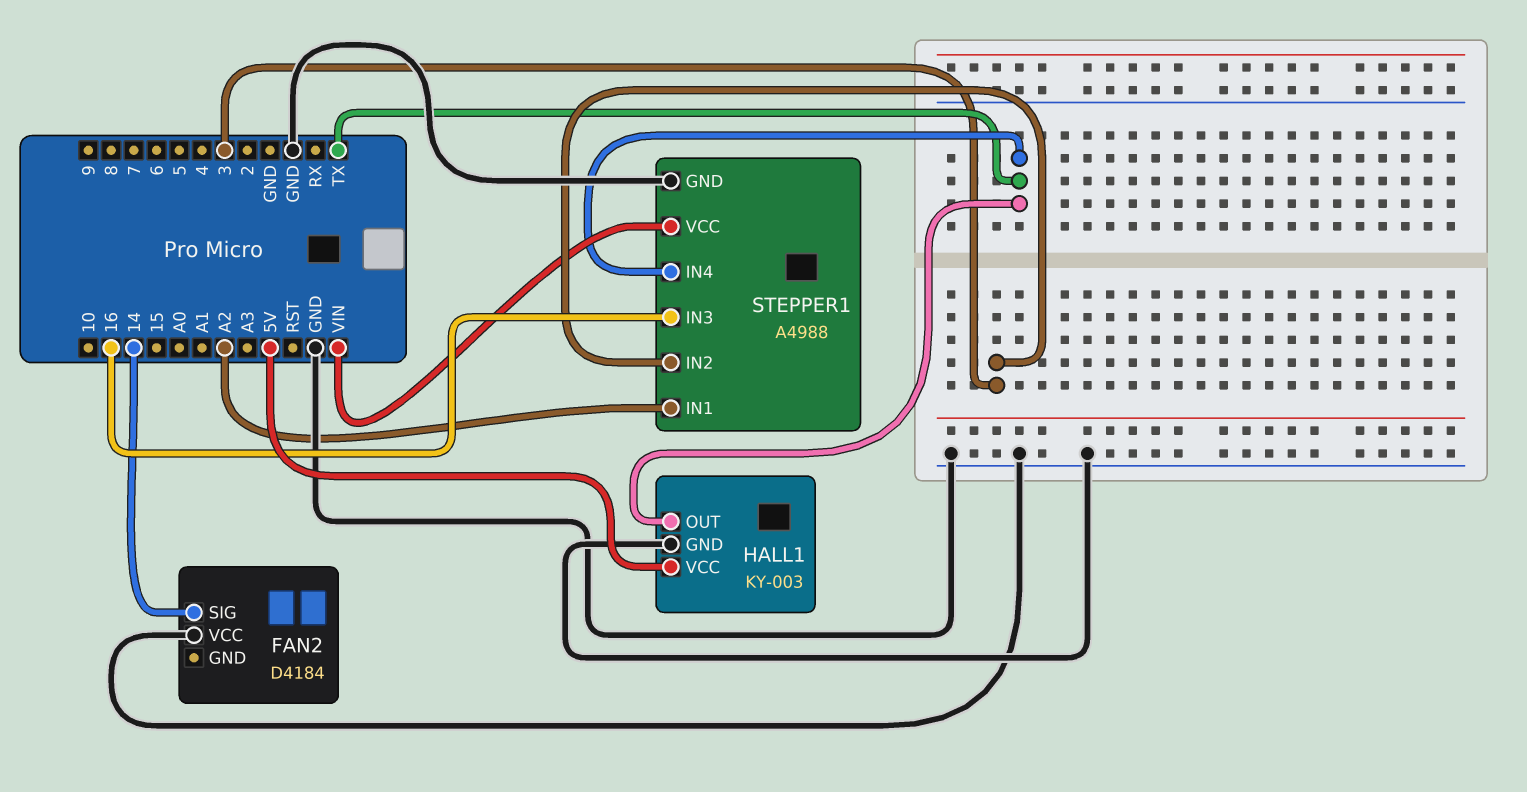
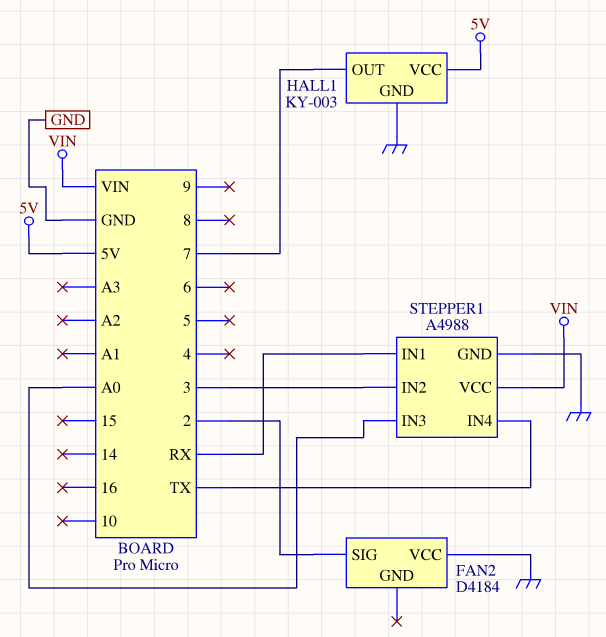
FAN2 pin SIG: 14 -> 2
HALL1 pin OUT: TX -> 7
STEPPER1 pin IN1: A2 -> RX
STEPPER1 pin IN3: 16 -> A0

